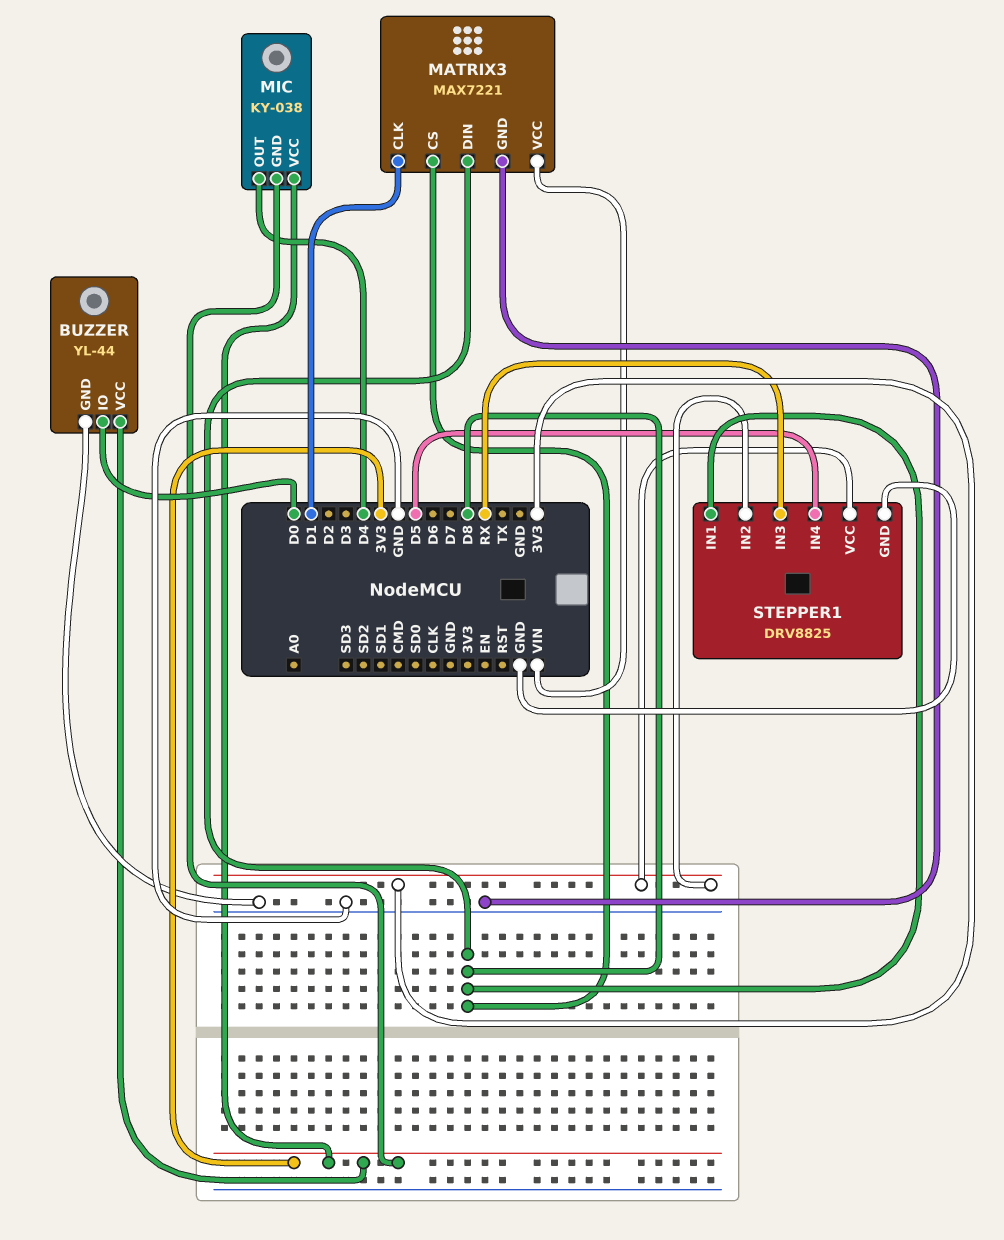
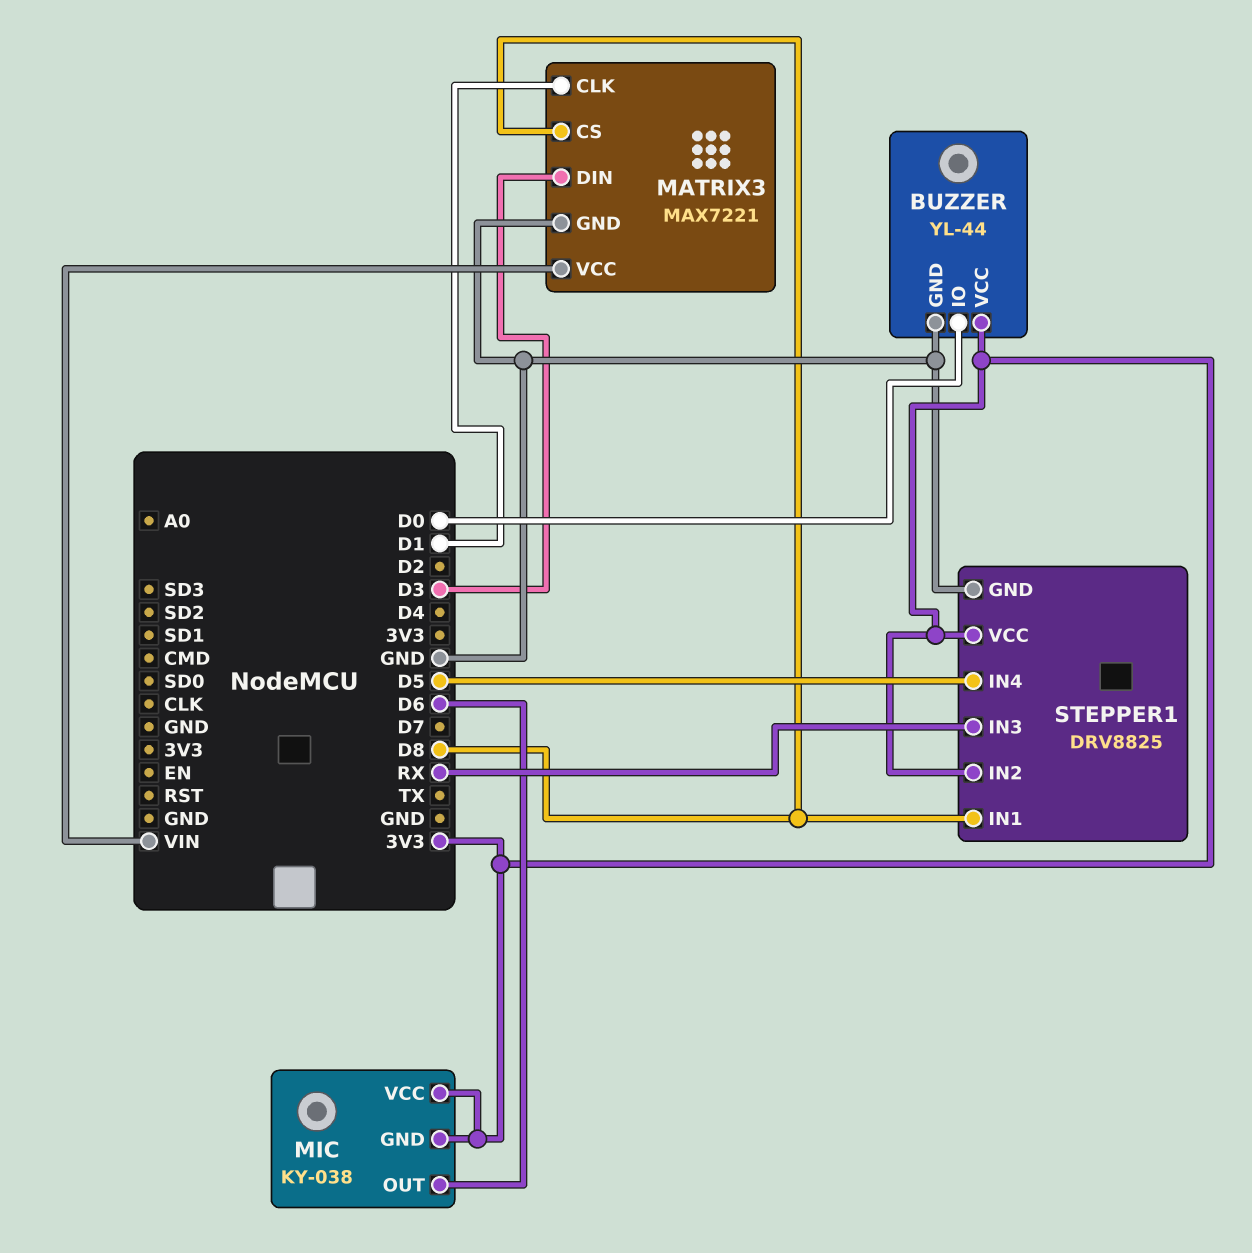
MATRIX3 pin DIN: D8 -> D3
MIC pin OUT: D4 -> D6

